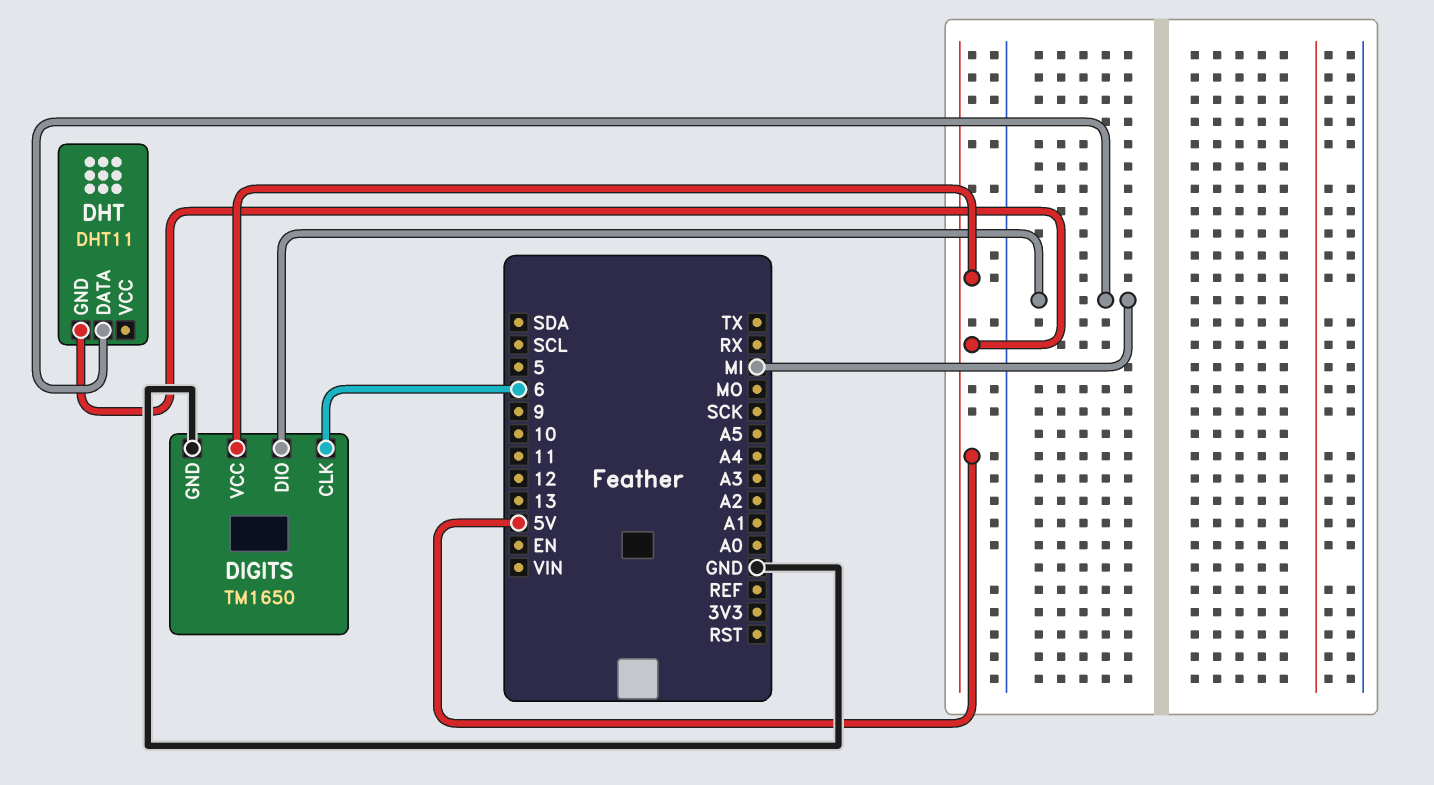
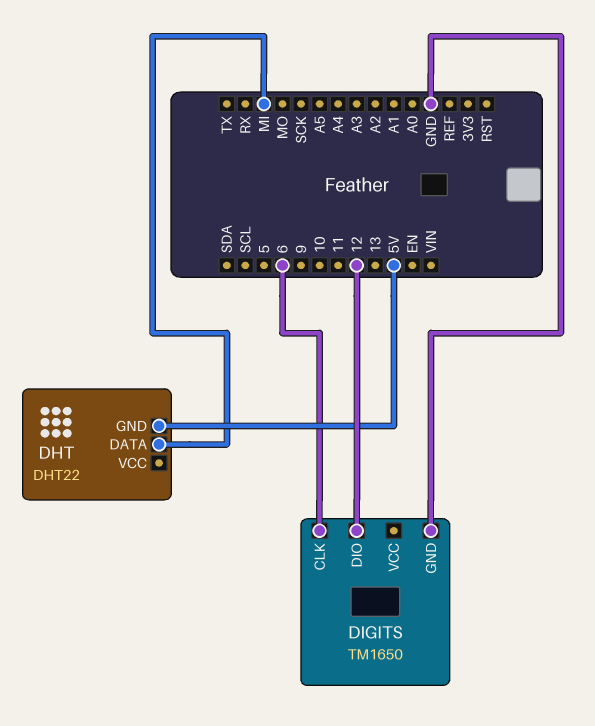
DHT: DHT11 -> DHT22
DIGITS pin DIO: MI -> 12
DIGITS pin VCC: 5V -> none

